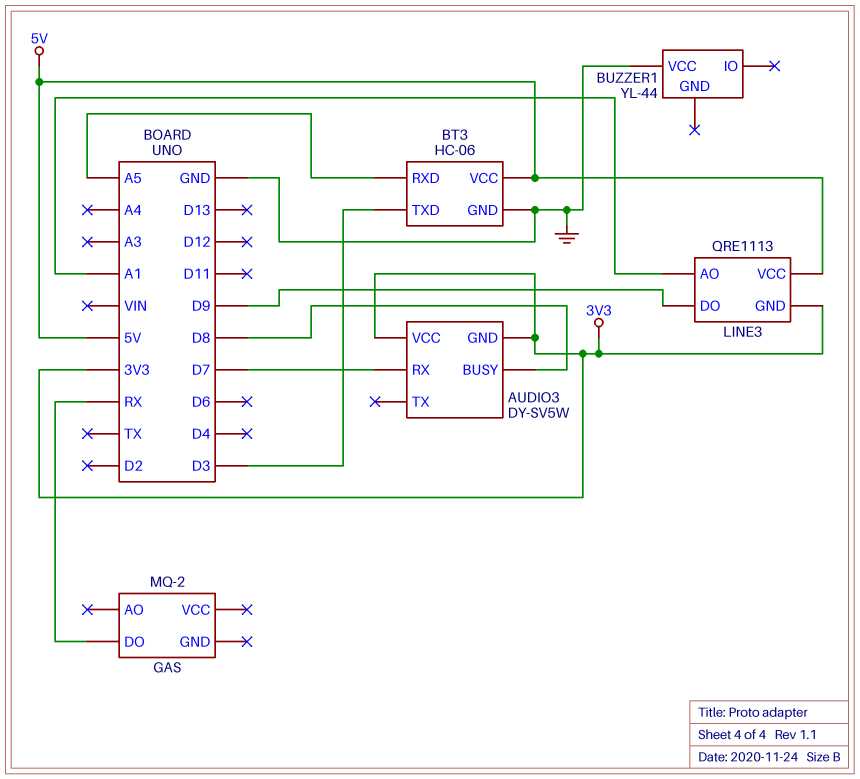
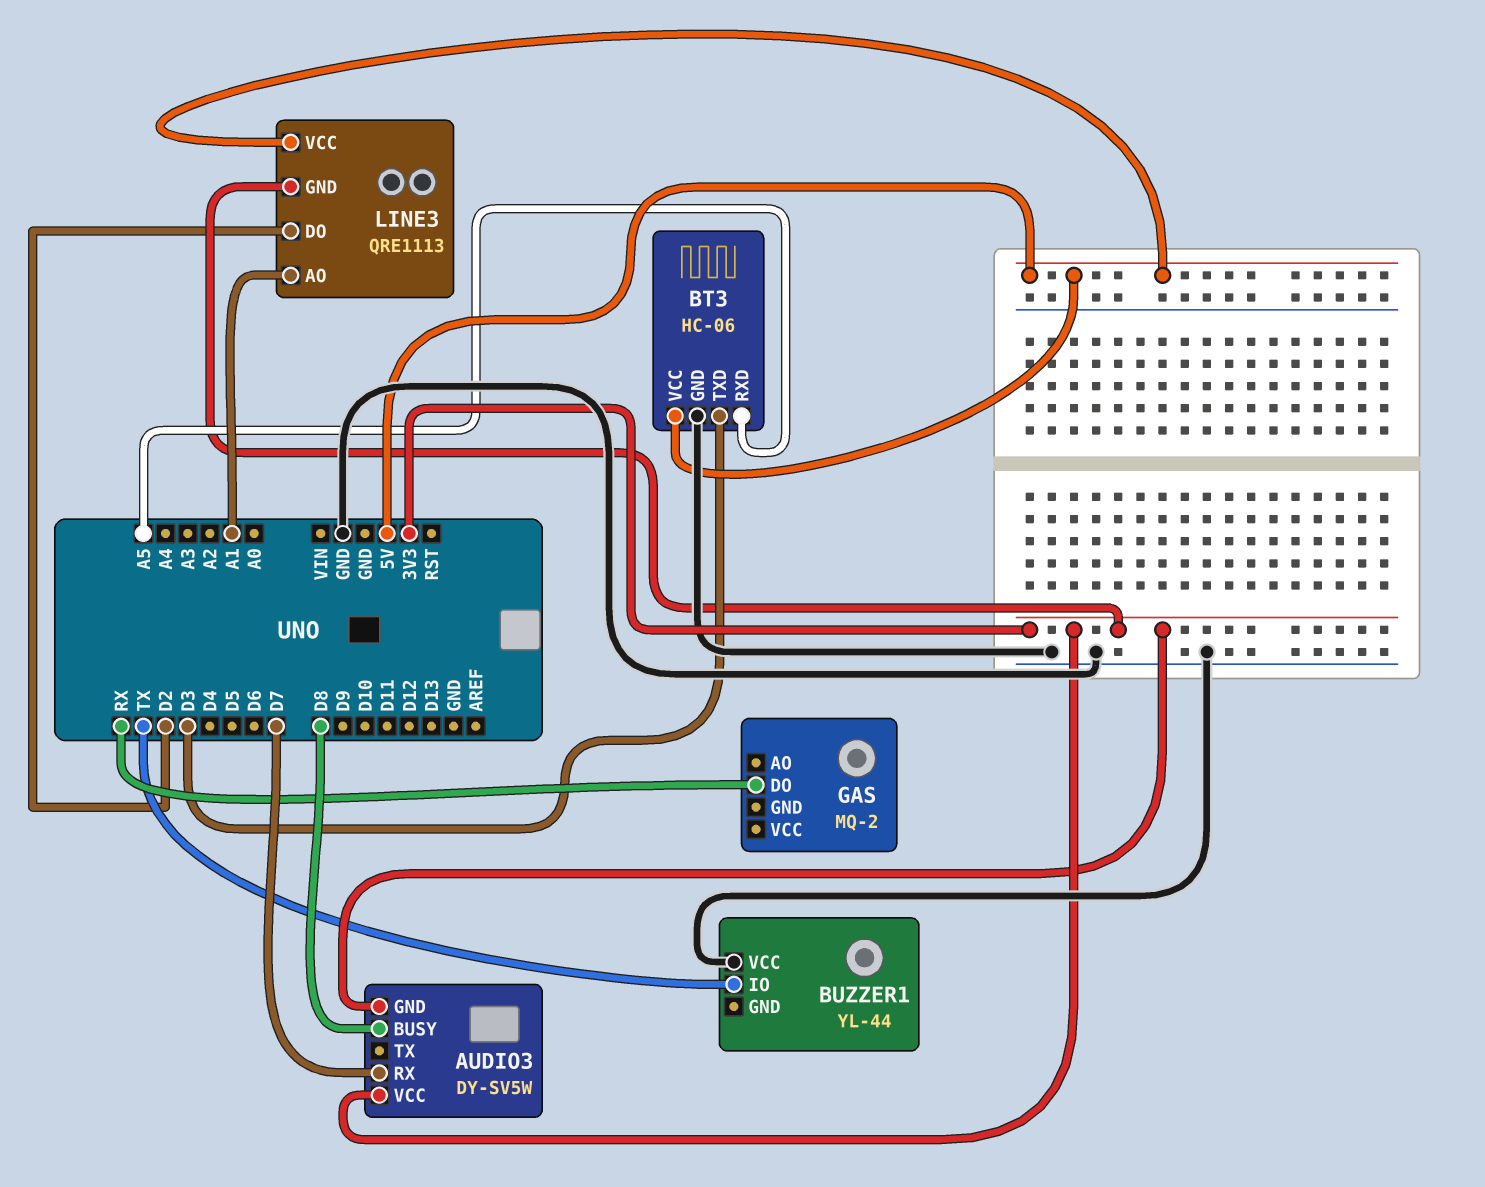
BUZZER1 pin IO: none -> TX
LINE3 pin DO: D9 -> D2

